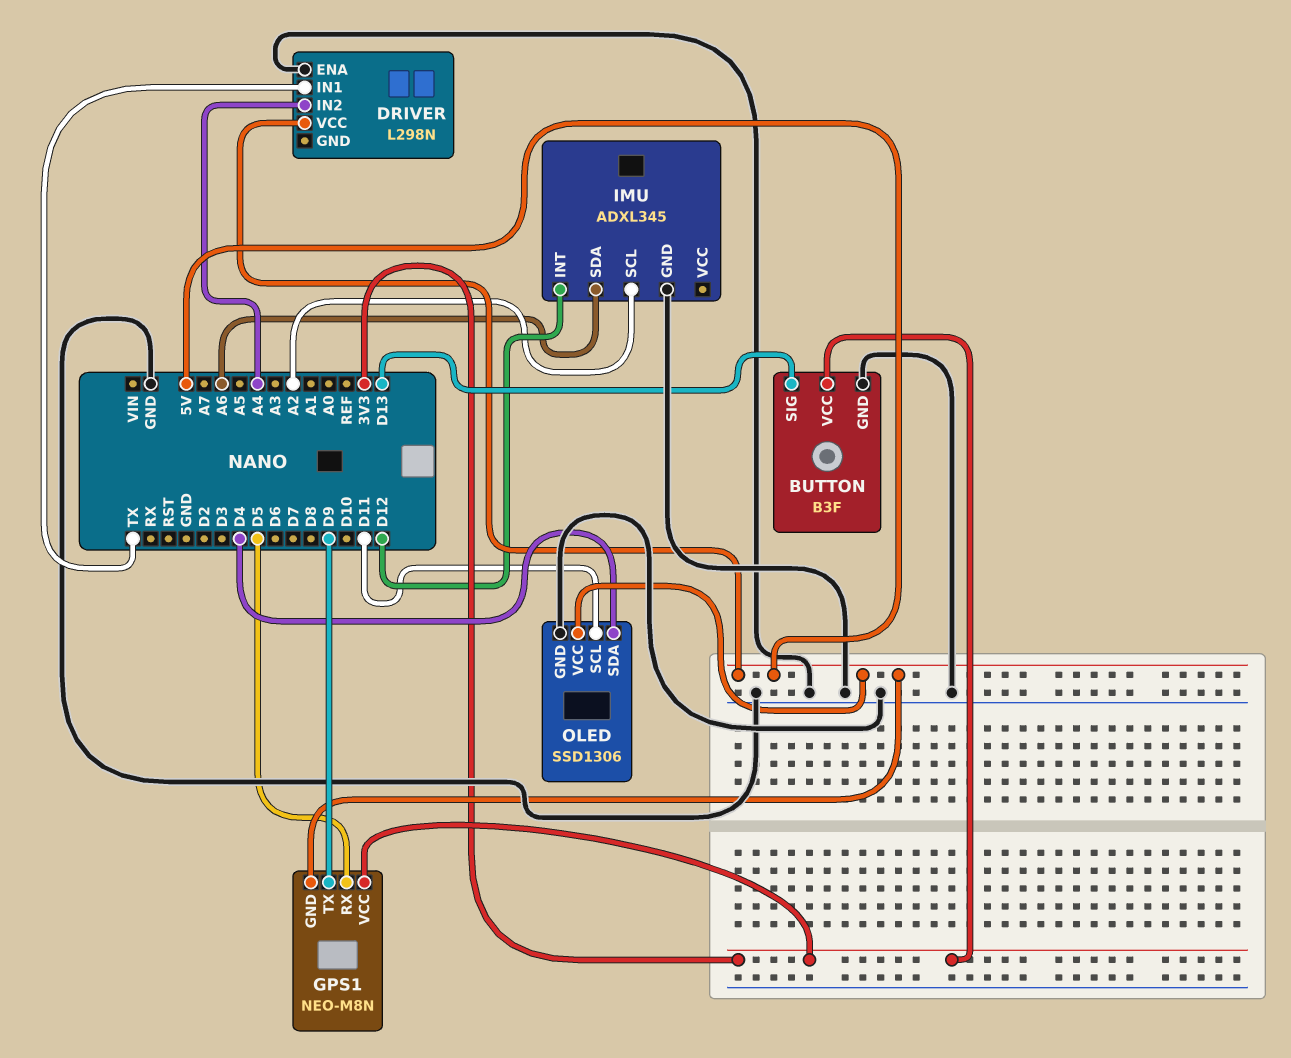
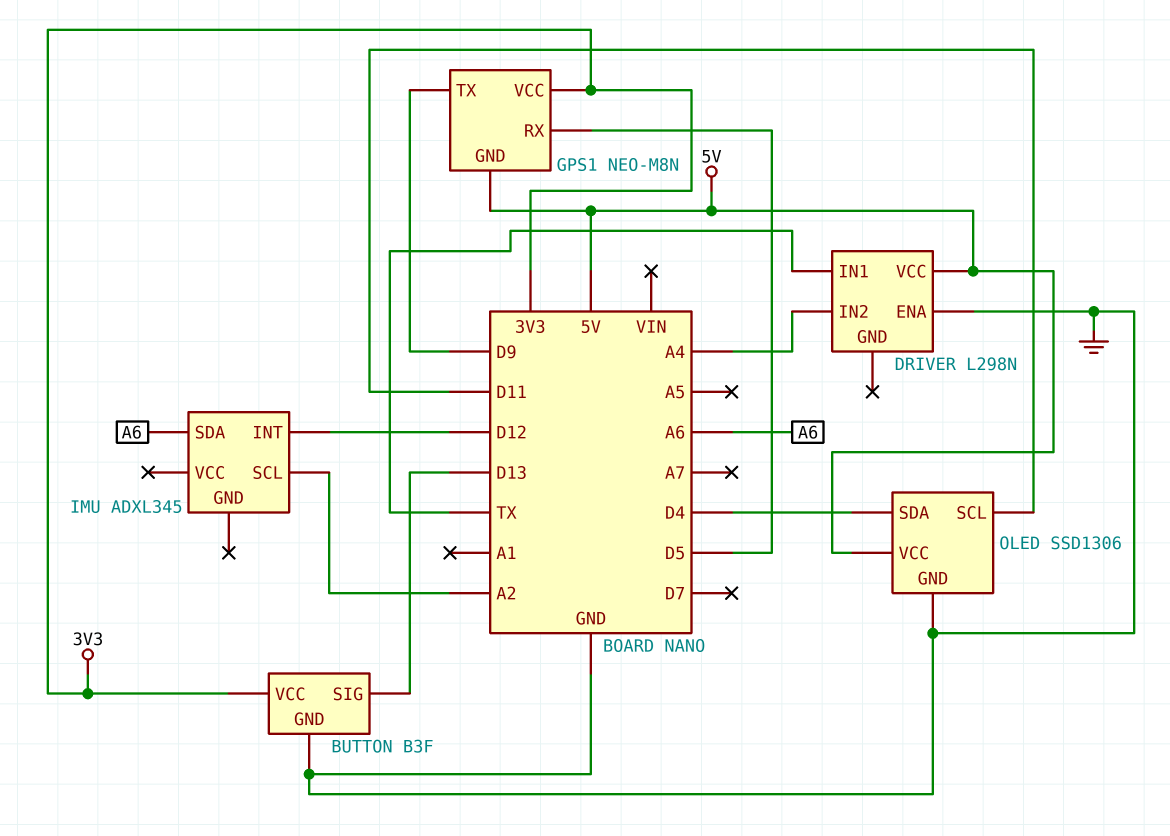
IMU pin GND: GND -> none

